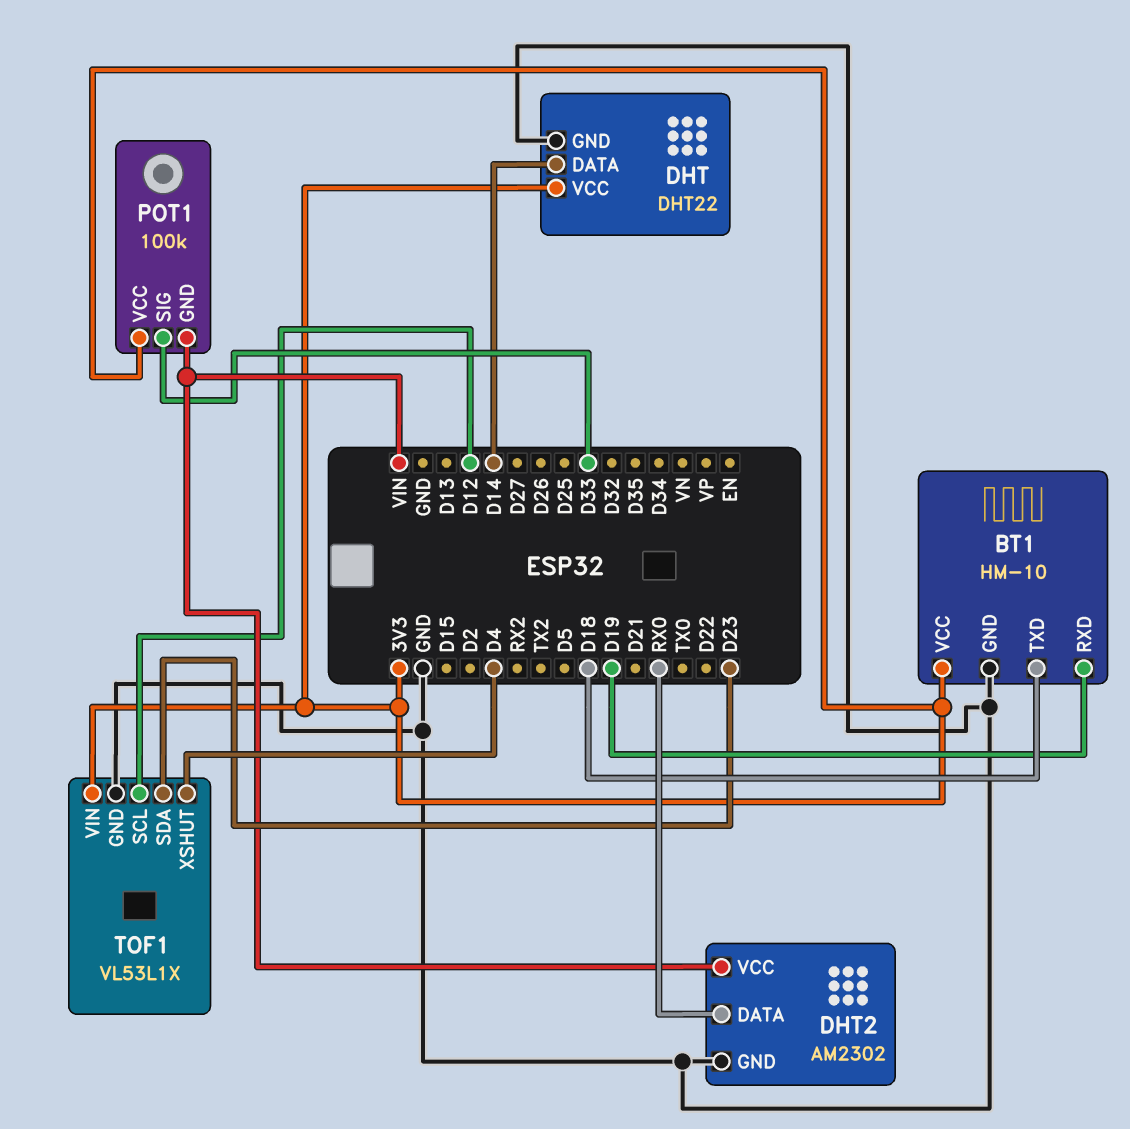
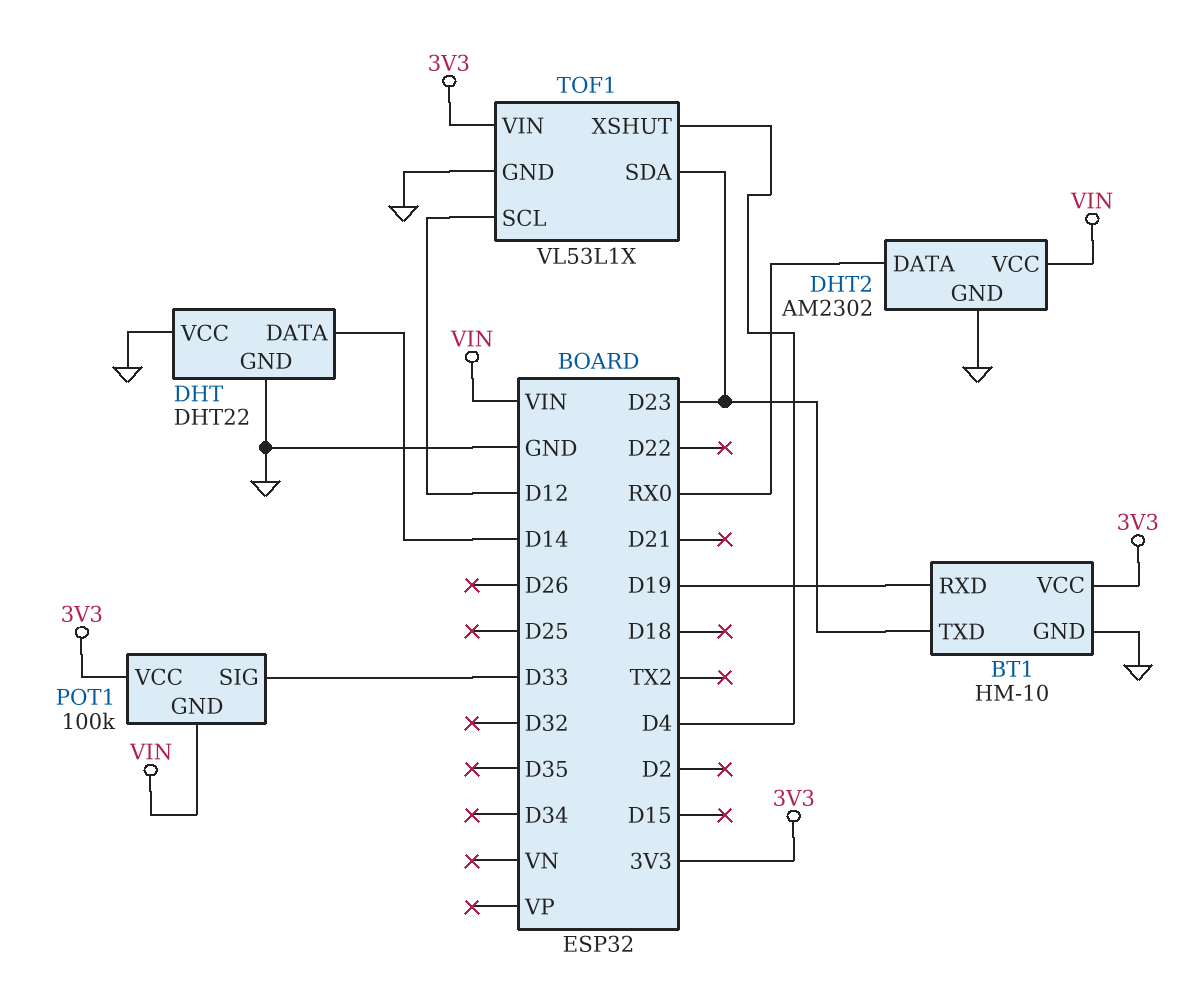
BT1 pin TXD: D18 -> D23
DHT pin VCC: 3V3 -> GND

